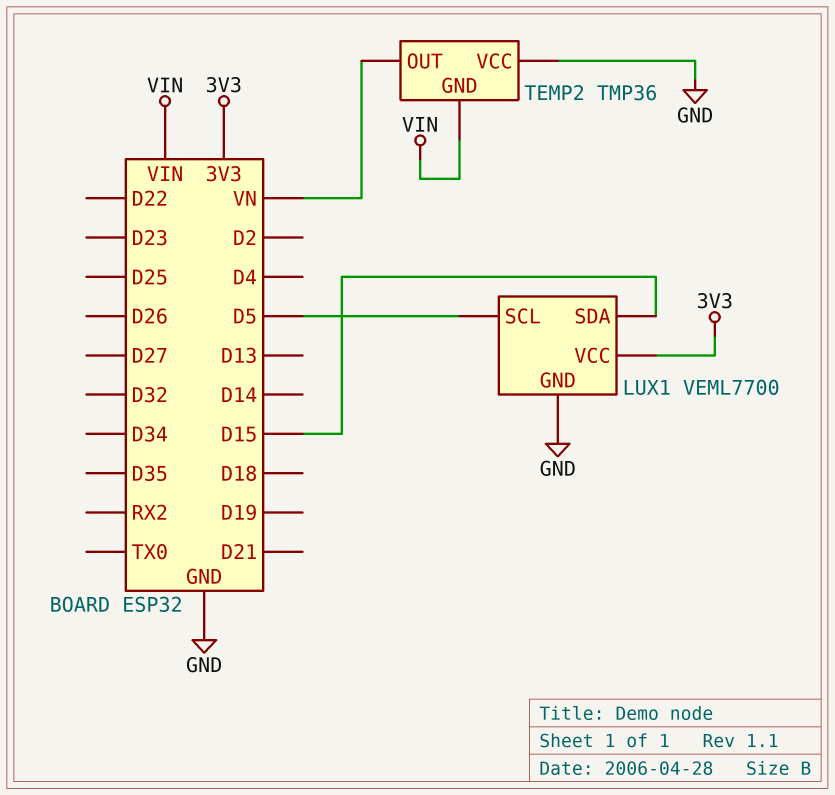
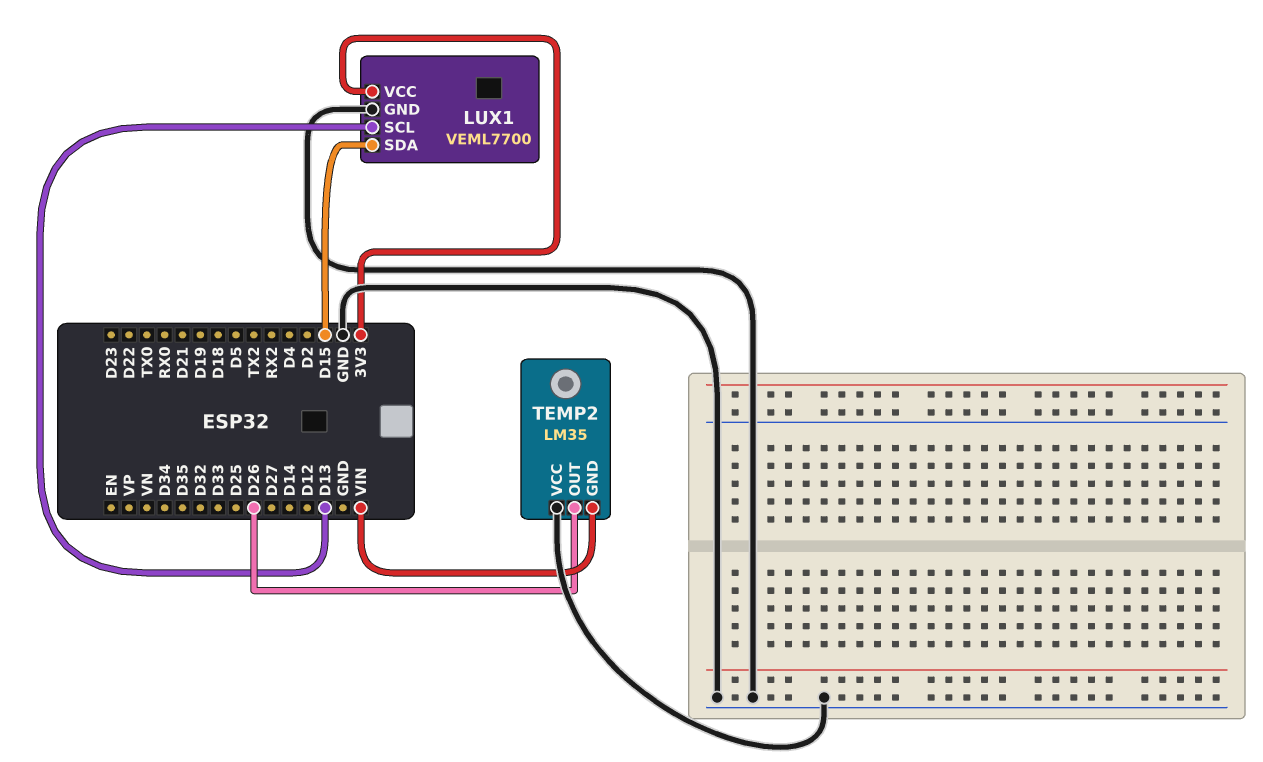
LUX1 pin SCL: D5 -> D13
TEMP2: TMP36 -> LM35
TEMP2 pin OUT: VN -> D26

